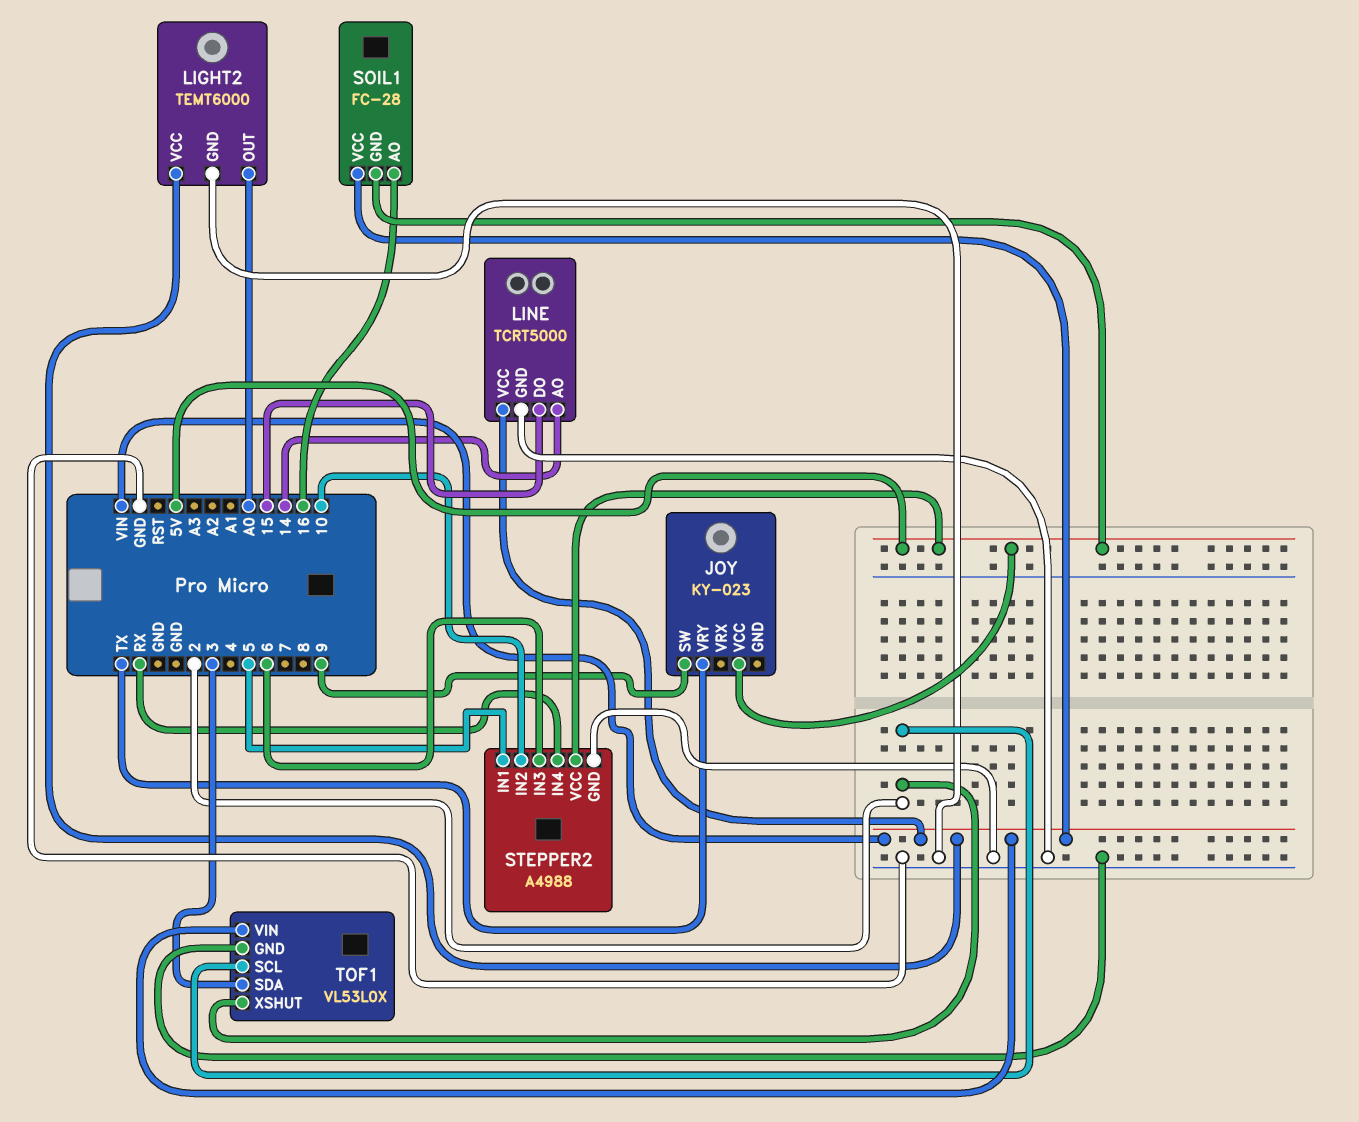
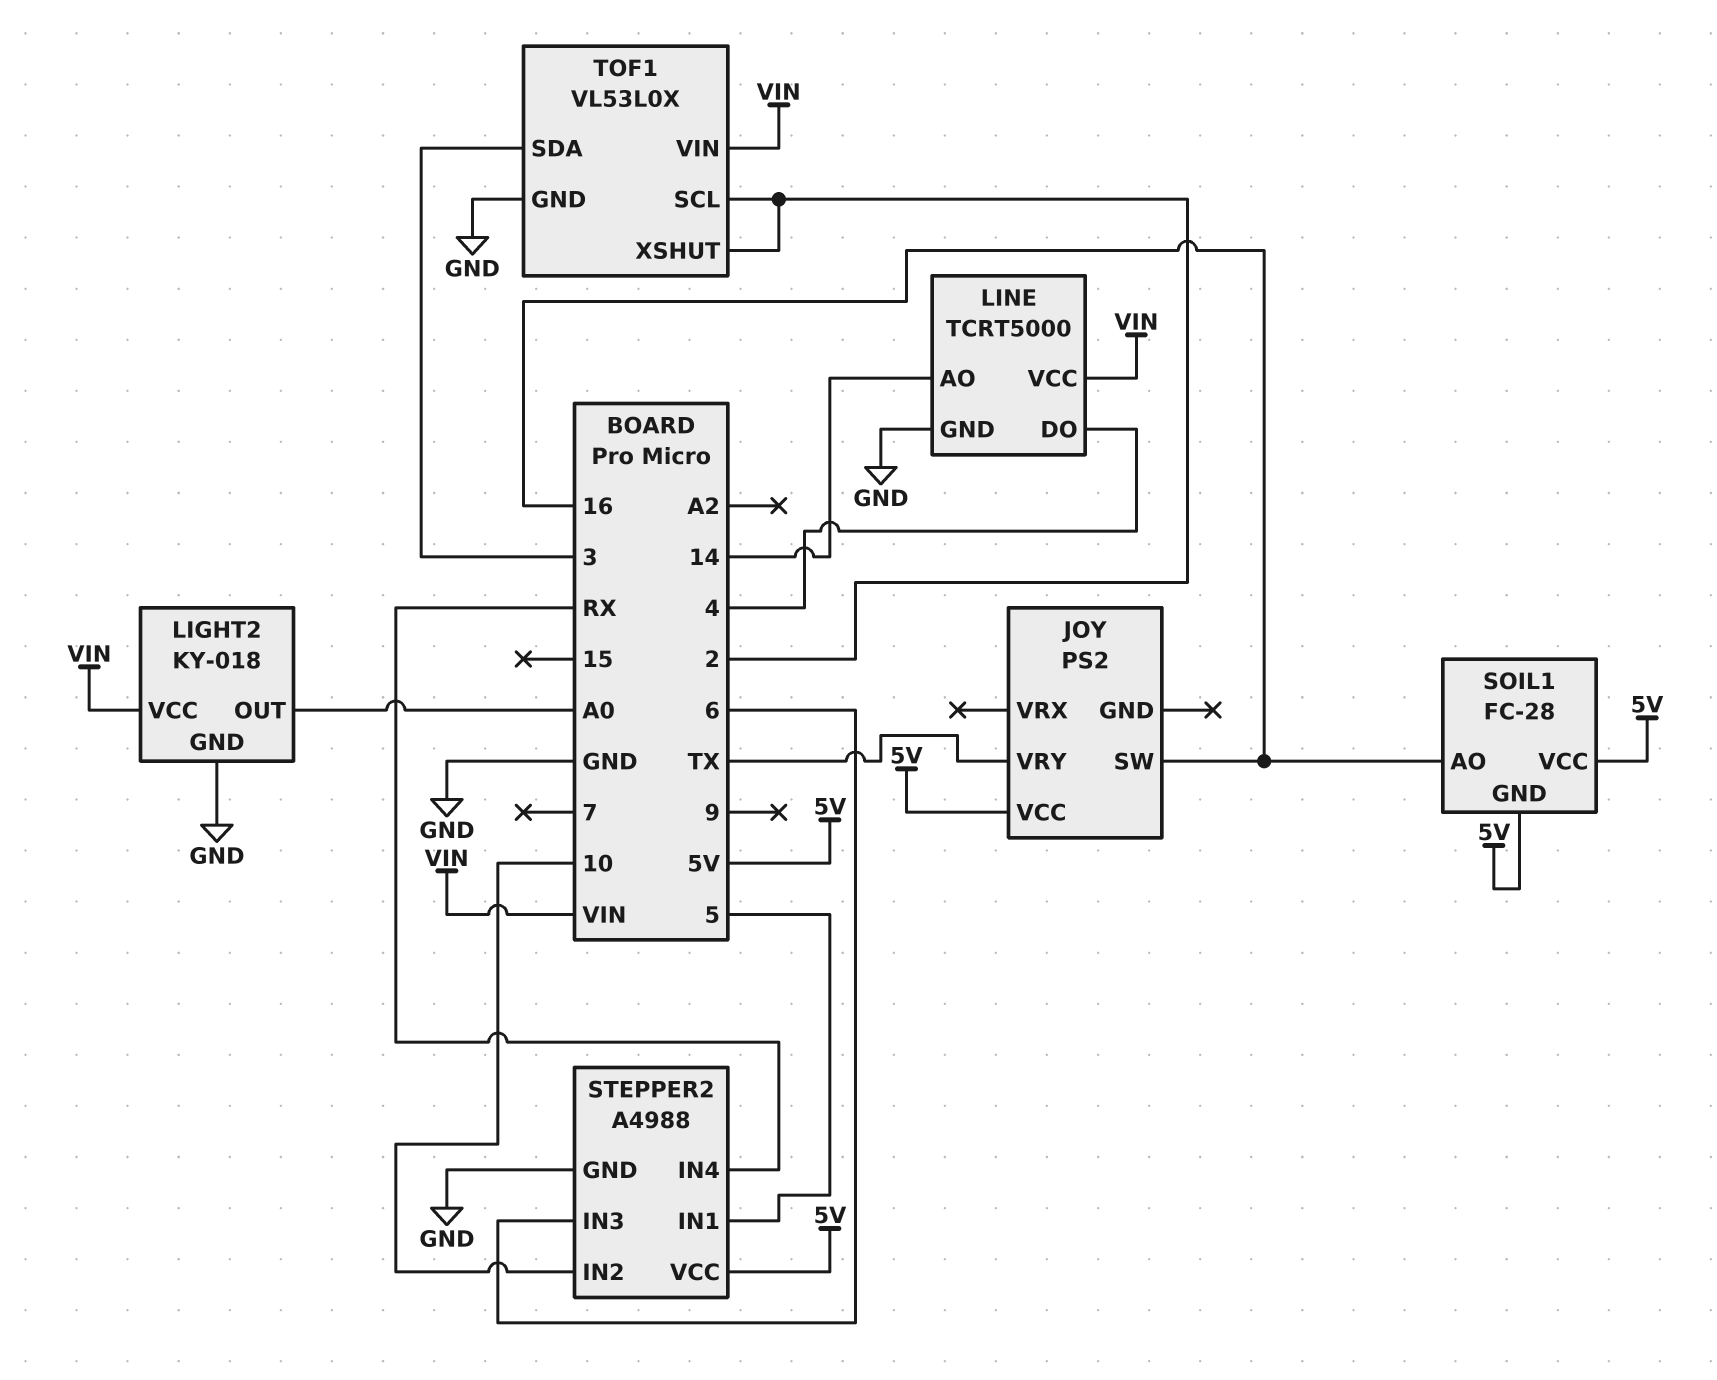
JOY: KY-023 -> PS2
JOY pin SW: 9 -> 16
LIGHT2: TEMT6000 -> KY-018
LINE pin DO: 15 -> 4
SOIL1 pin VCC: VIN -> 5V

